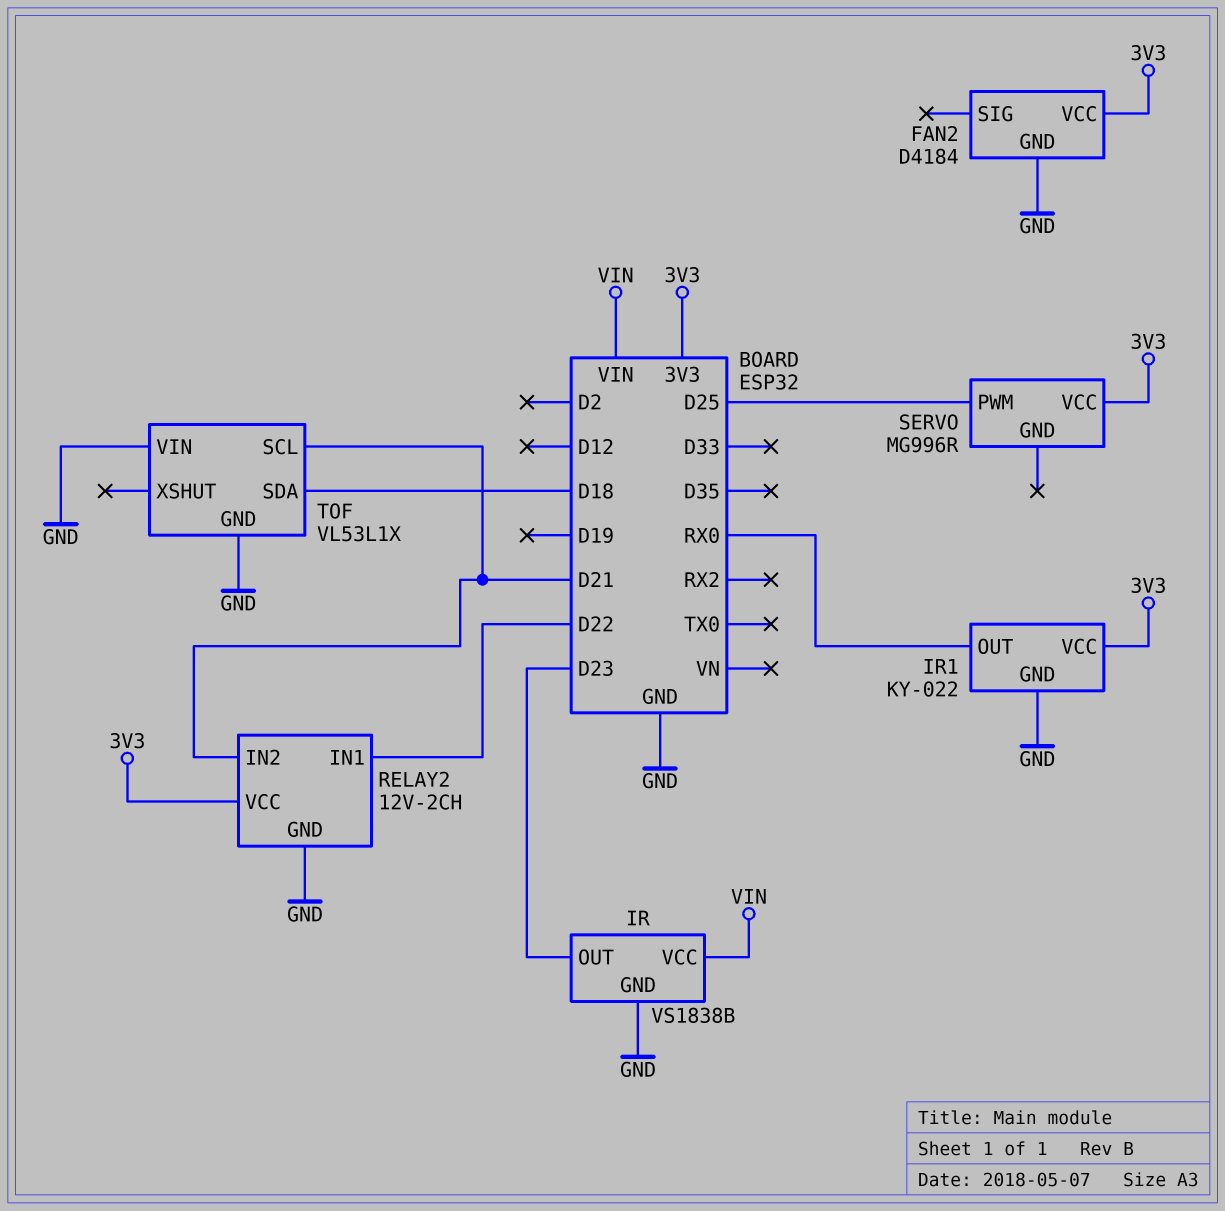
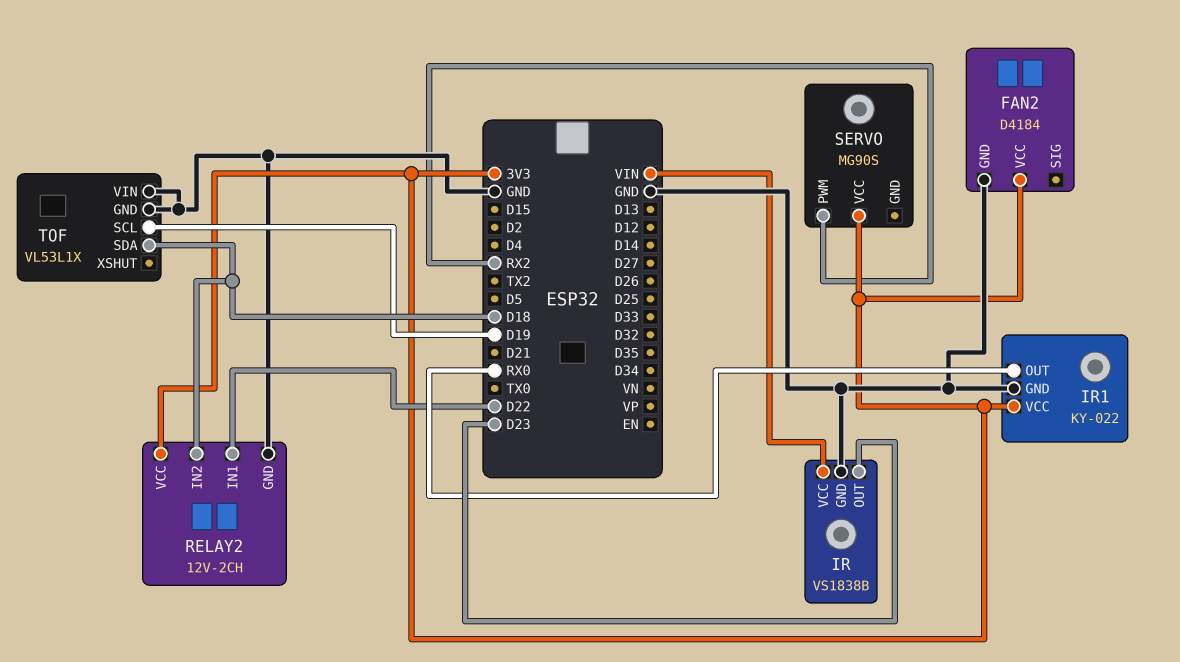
RELAY2 pin IN2: D21 -> D18
SERVO: MG996R -> MG90S
SERVO pin PWM: D25 -> RX2
TOF pin SCL: D21 -> D19

